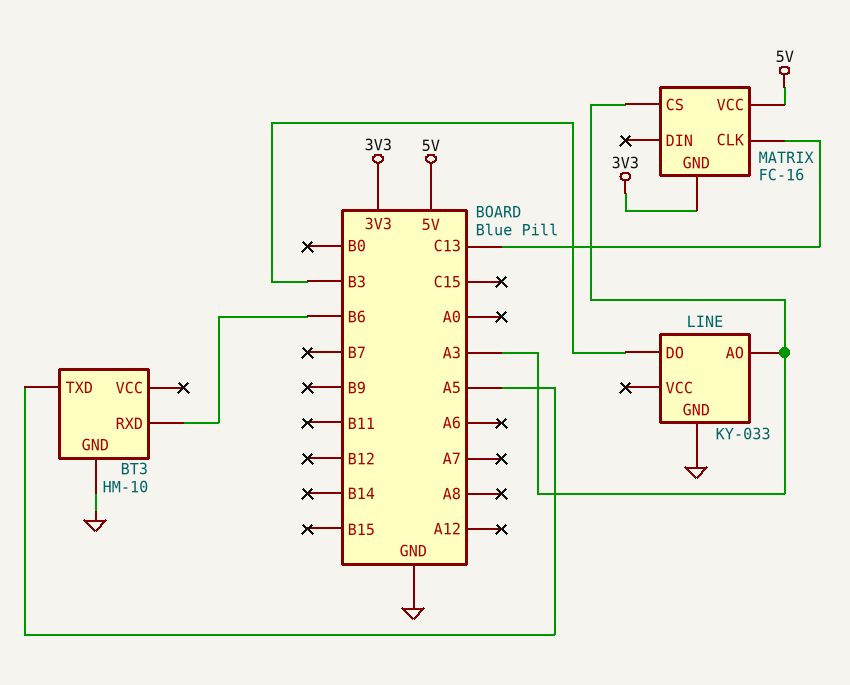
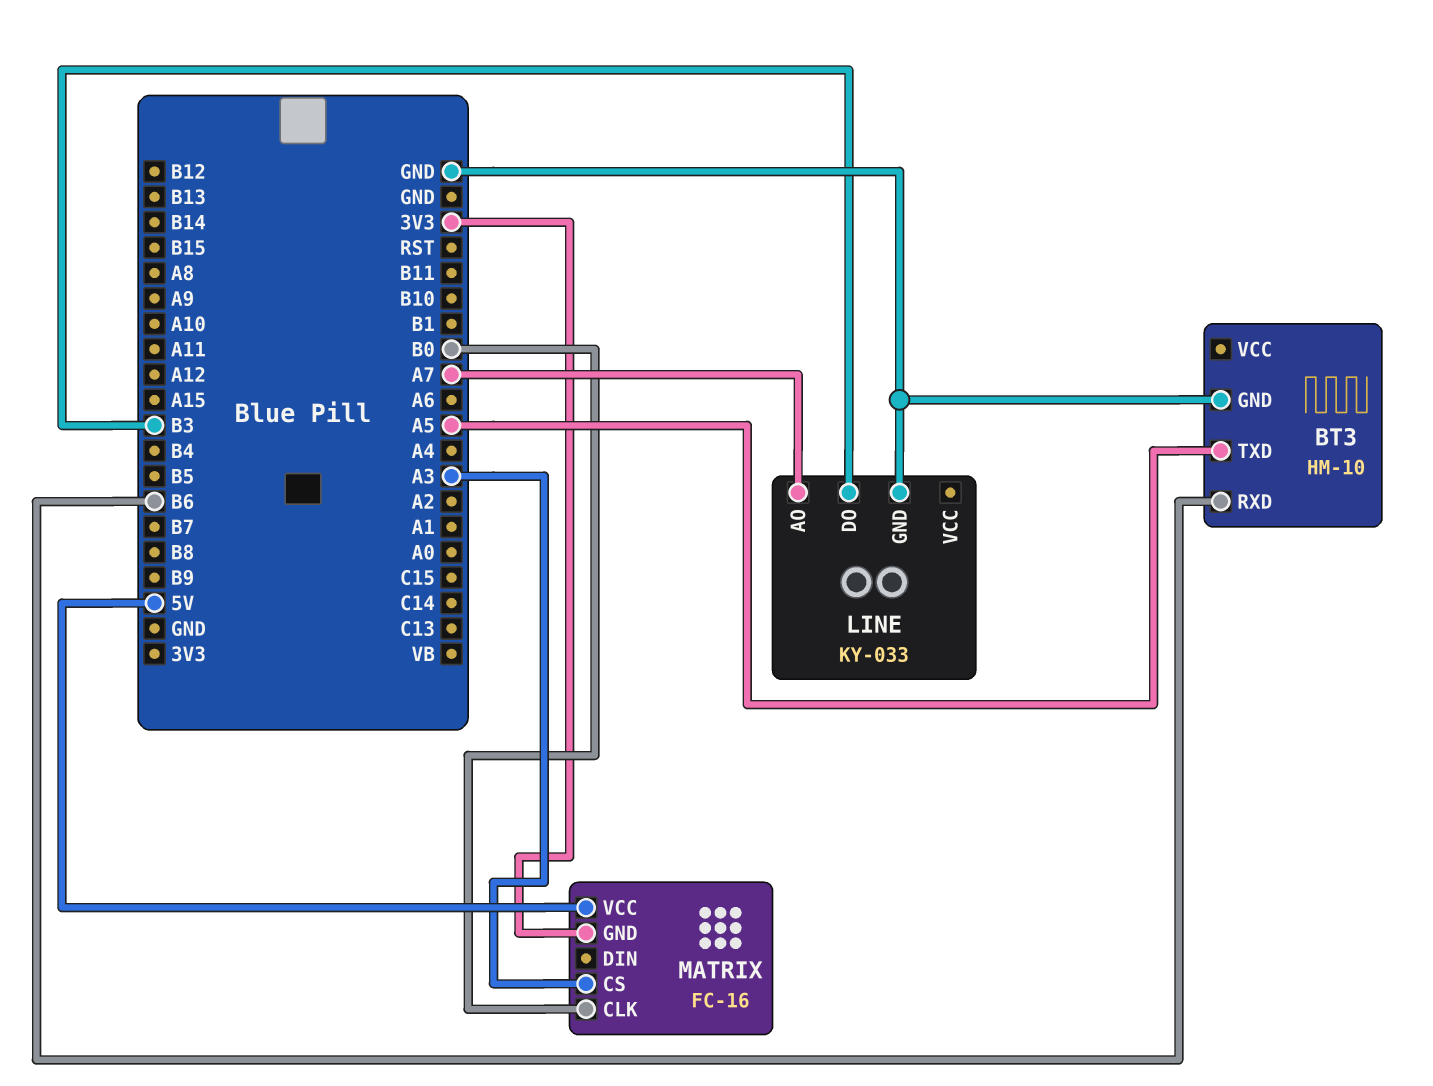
LINE pin AO: A3 -> A7
MATRIX pin CLK: C13 -> B0

